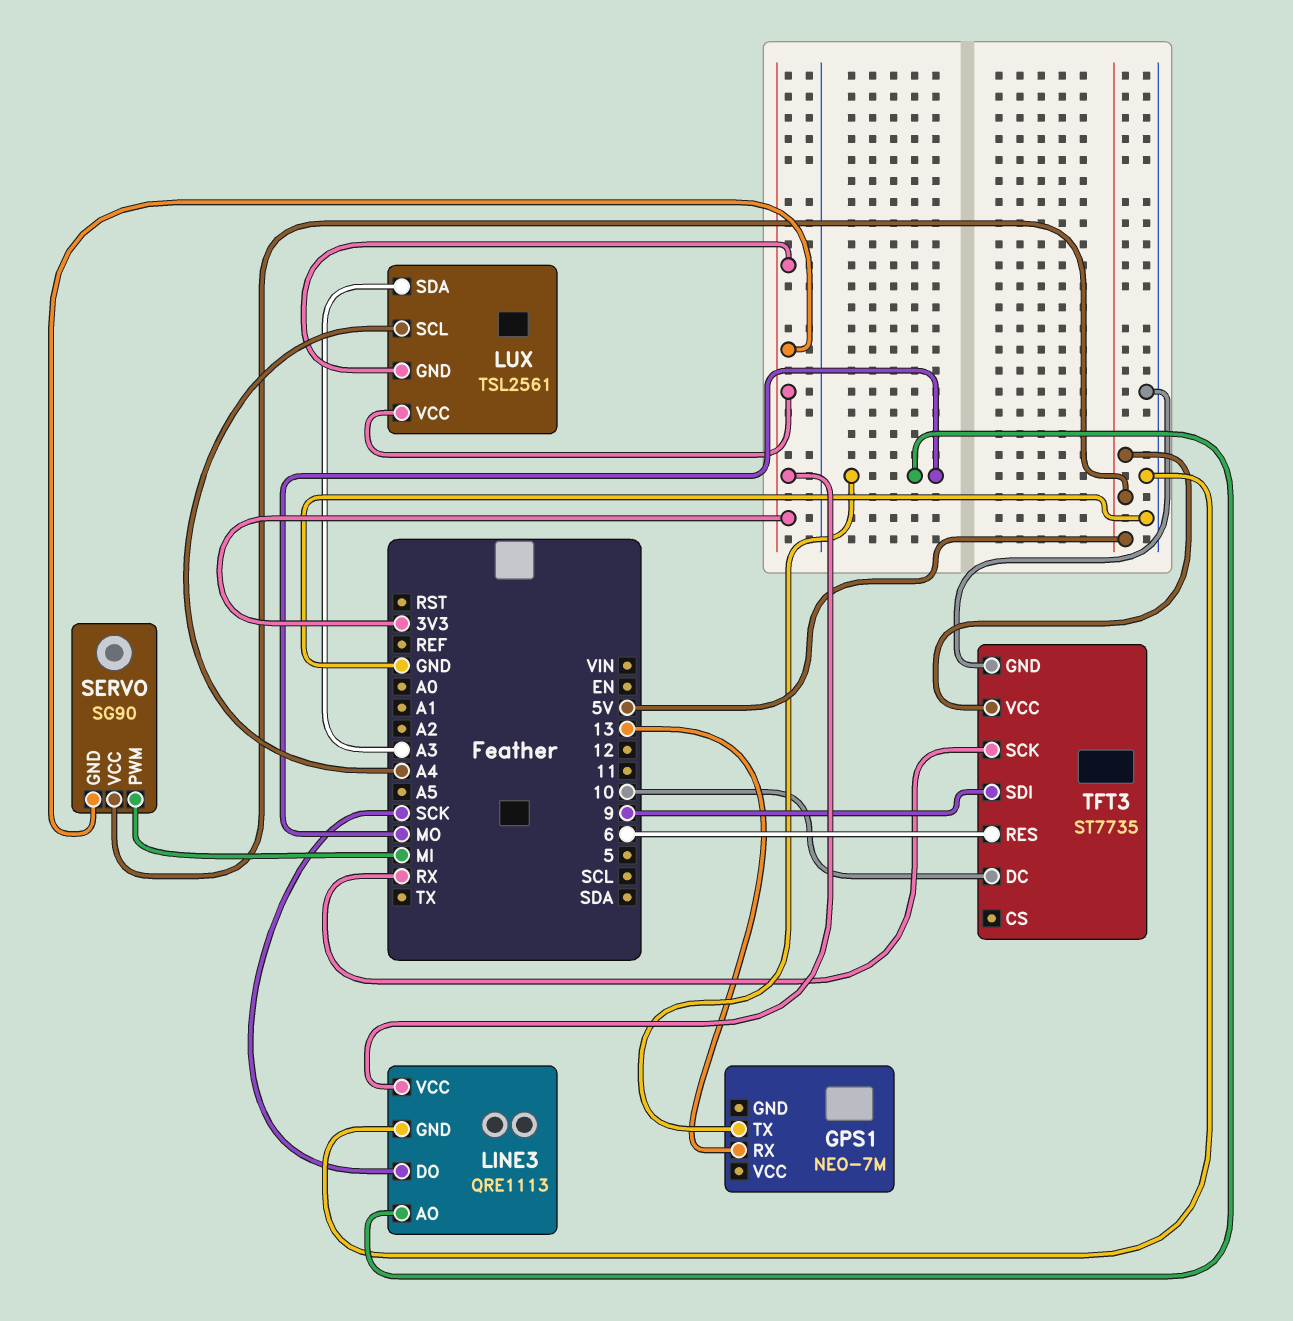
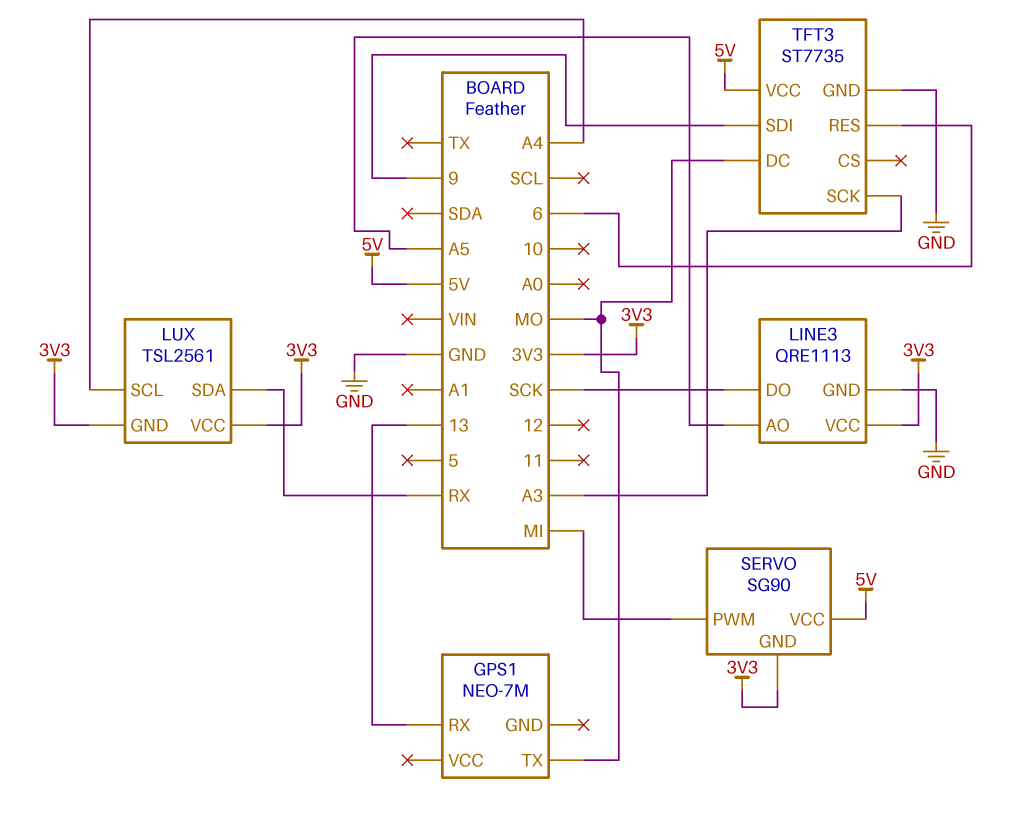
LINE3 pin AO: MO -> A5
LUX pin SDA: A3 -> RX
TFT3 pin DC: 10 -> MO
TFT3 pin SCK: RX -> A3

